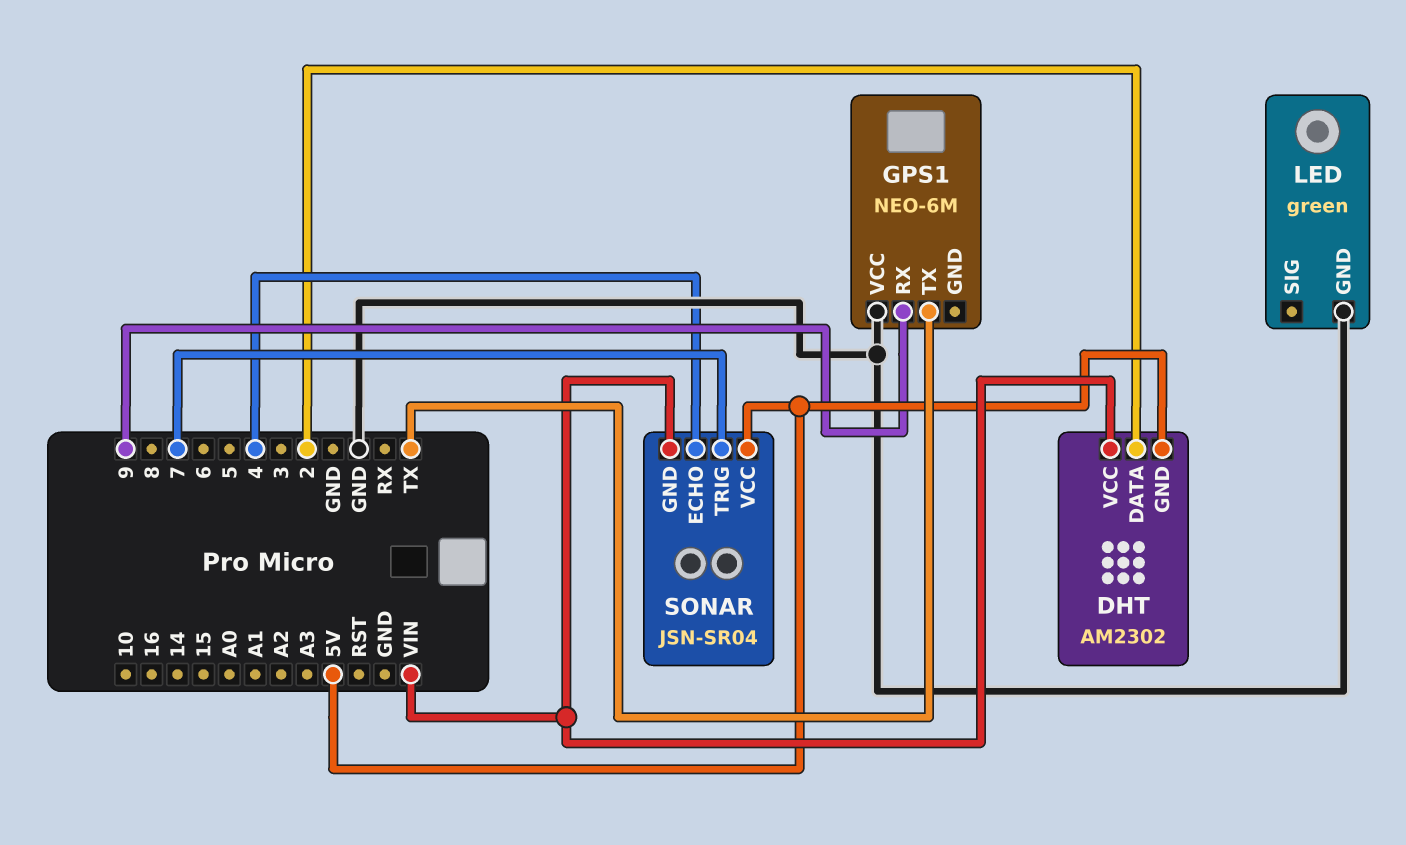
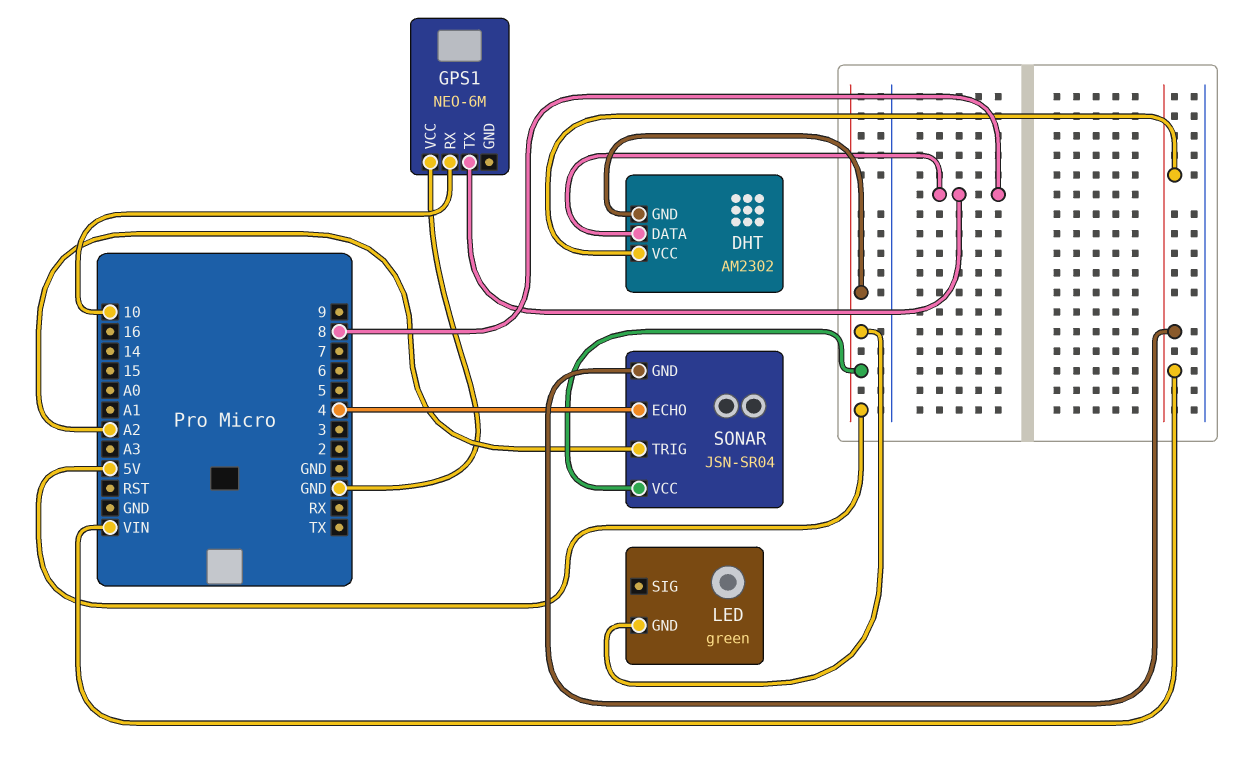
DHT pin DATA: 2 -> 8
GPS1 pin RX: 9 -> 10
GPS1 pin TX: TX -> 8
LED pin GND: GND -> 5V
SONAR pin TRIG: 7 -> A2

